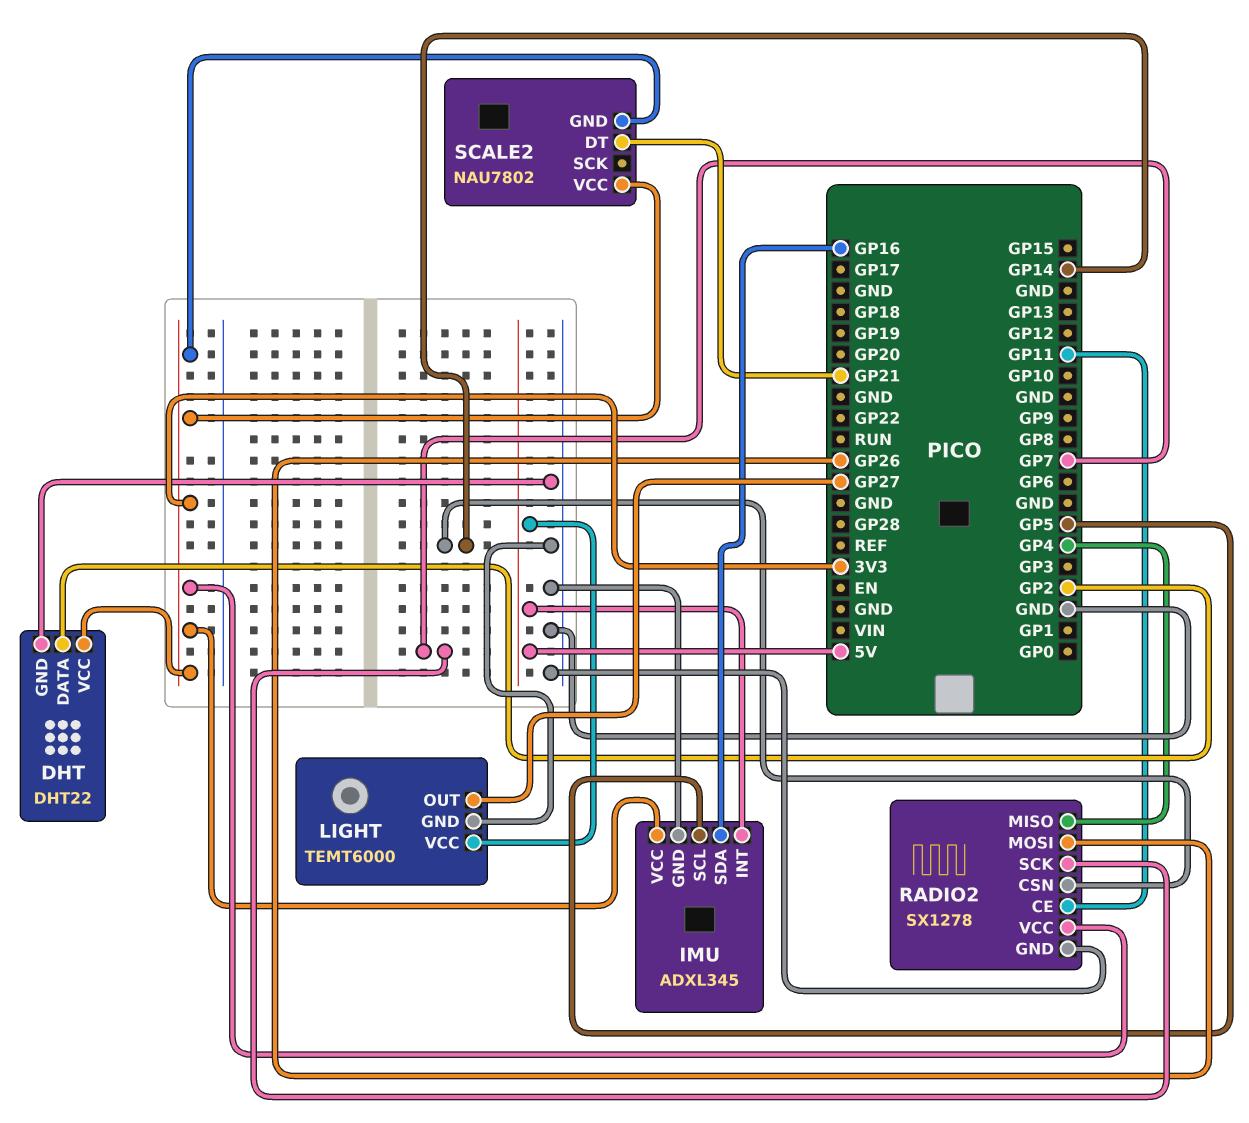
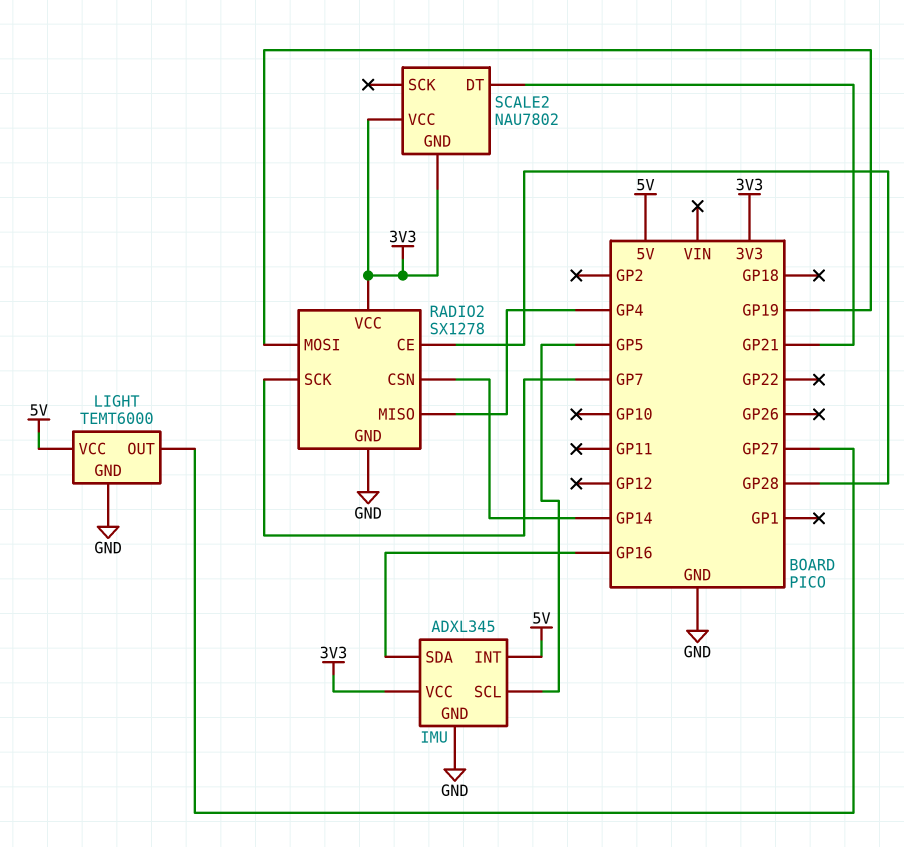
DHT: DHT22 -> none
DHT pin DATA: GP2 -> none
DHT pin GND: GND -> none
DHT pin VCC: 3V3 -> none
RADIO2 pin CE: GP11 -> GP28
RADIO2 pin MOSI: GP26 -> GP19

